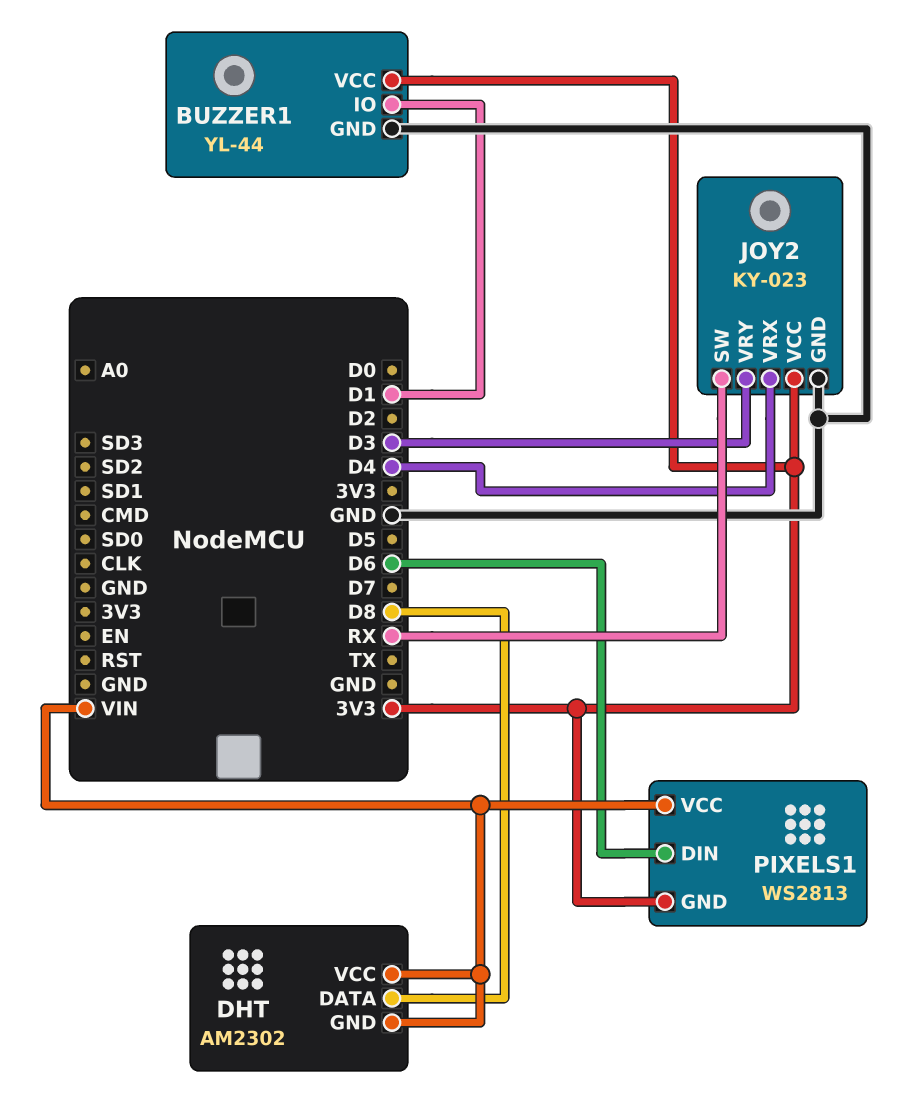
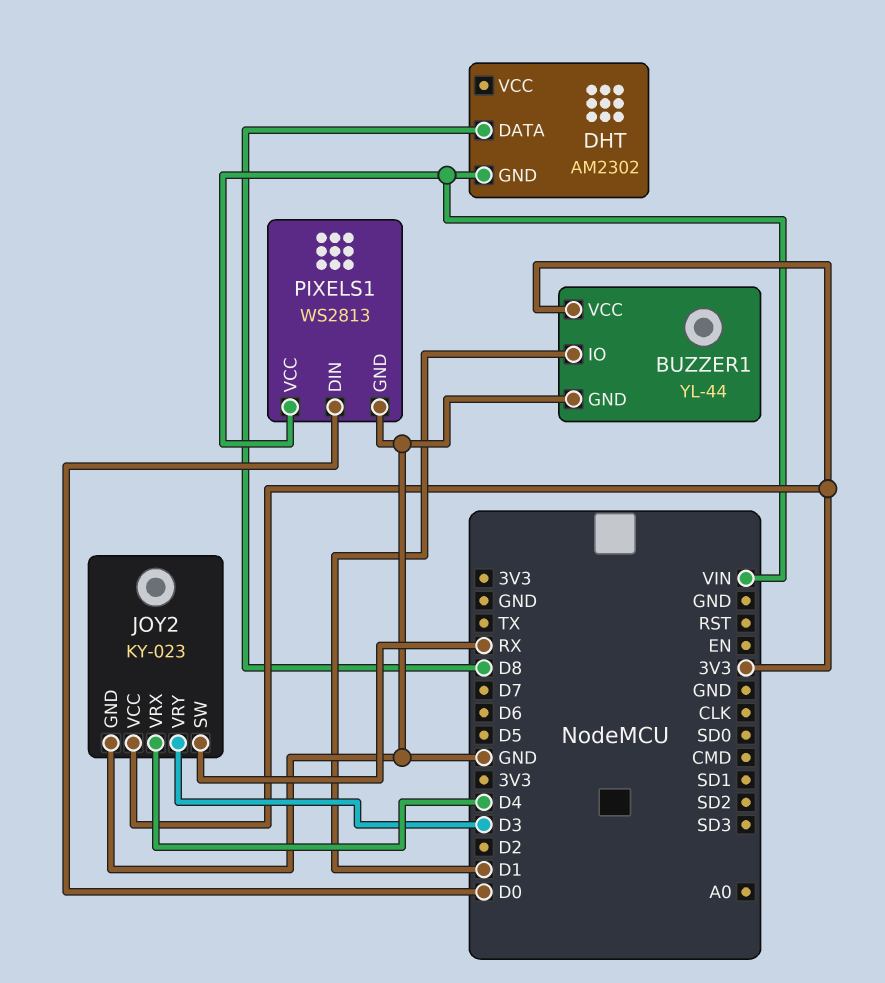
DHT pin VCC: VIN -> none
PIXELS1 pin DIN: D6 -> D0
PIXELS1 pin GND: 3V3 -> GND

